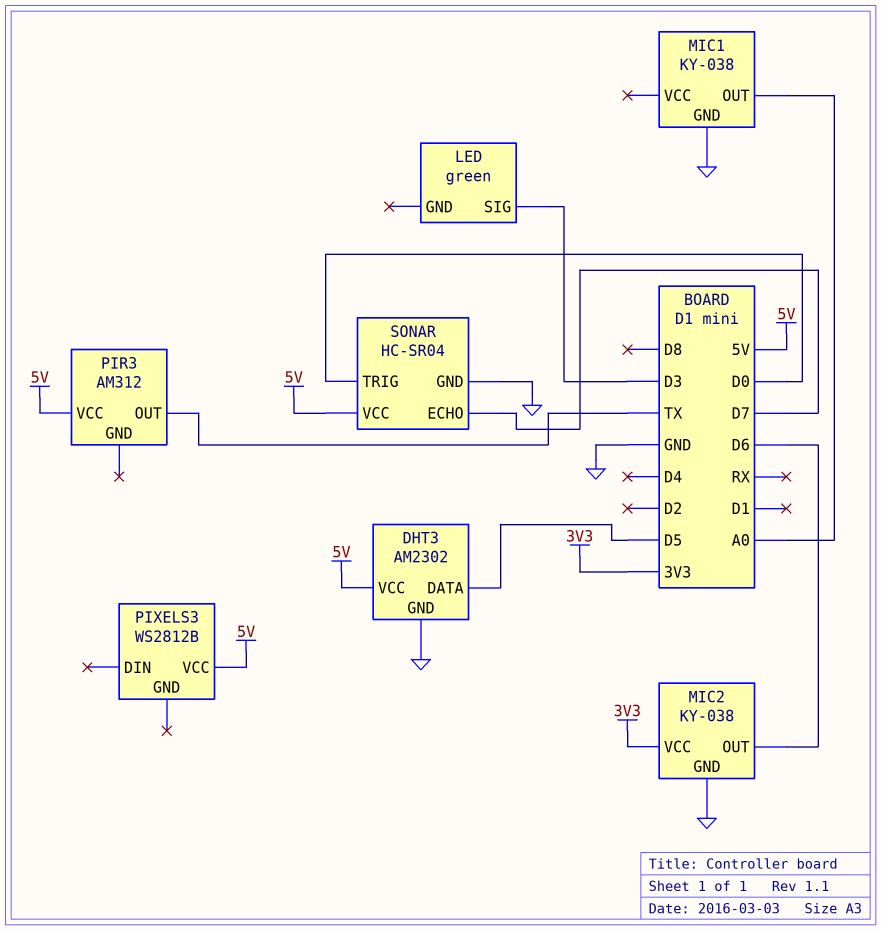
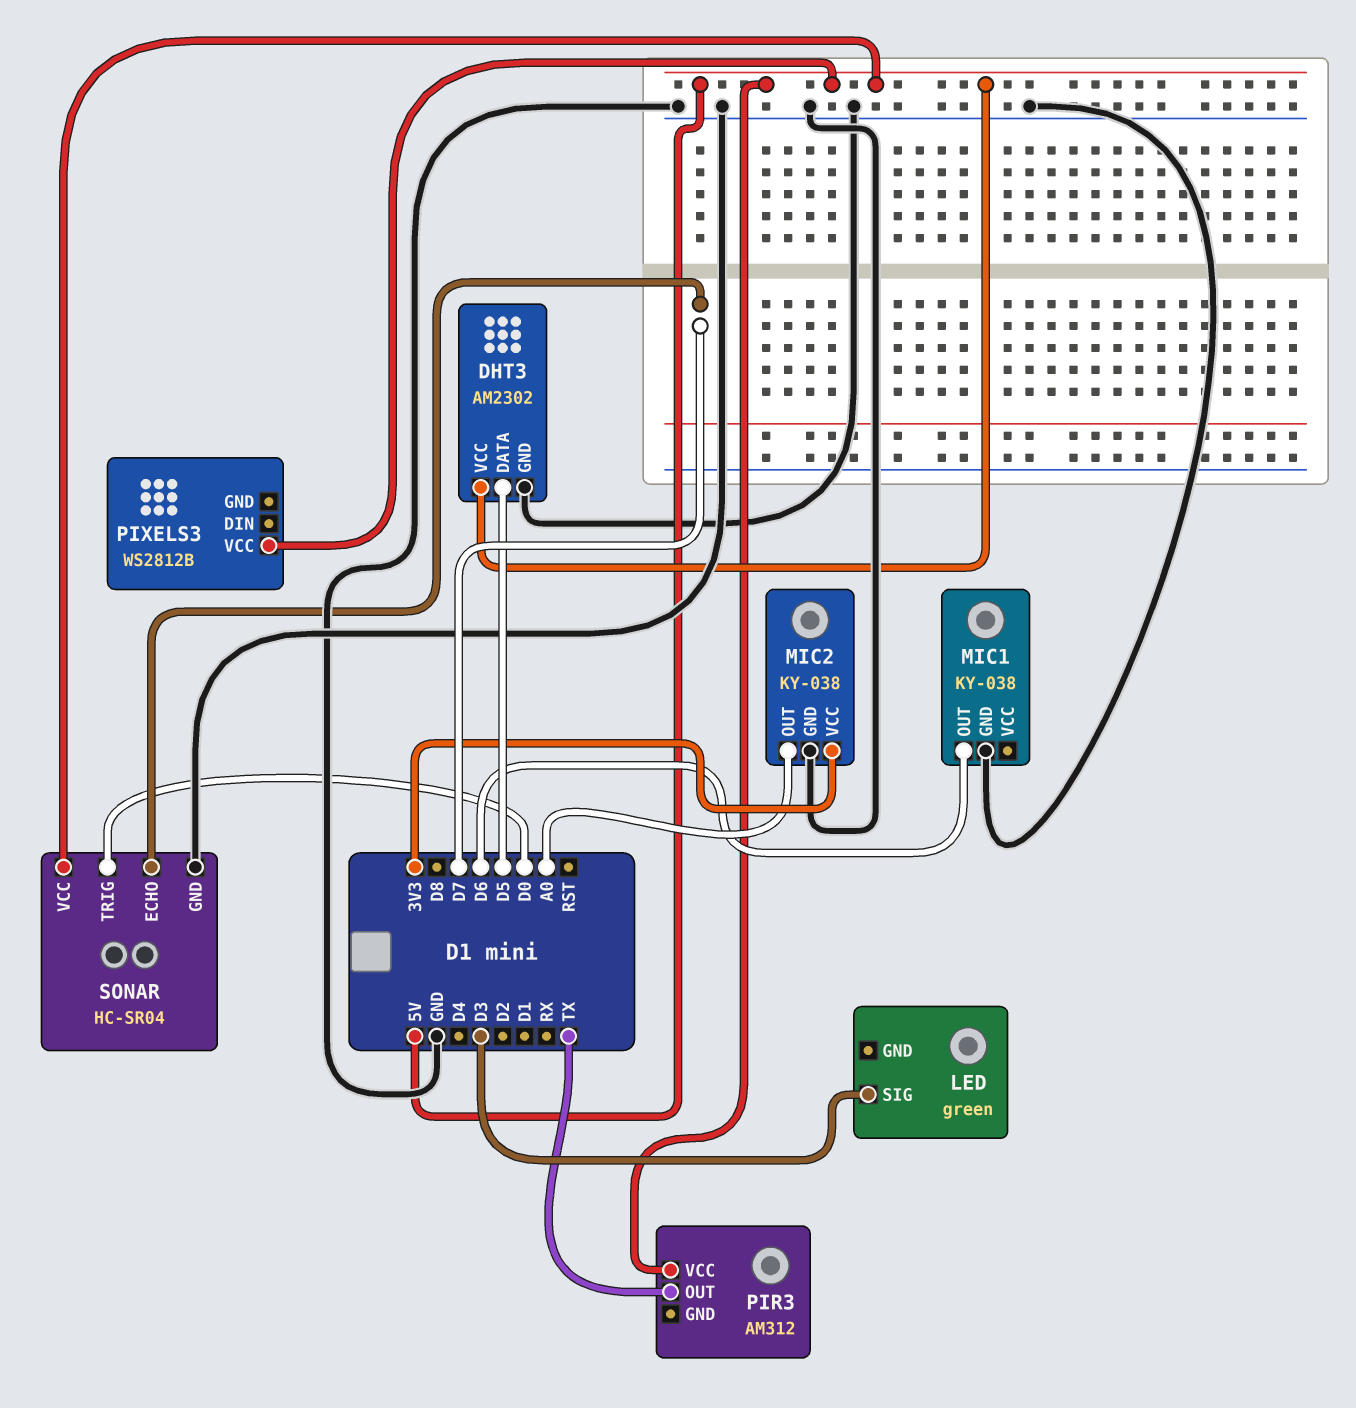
MIC1 pin OUT: A0 -> D6
MIC2 pin OUT: D6 -> A0

